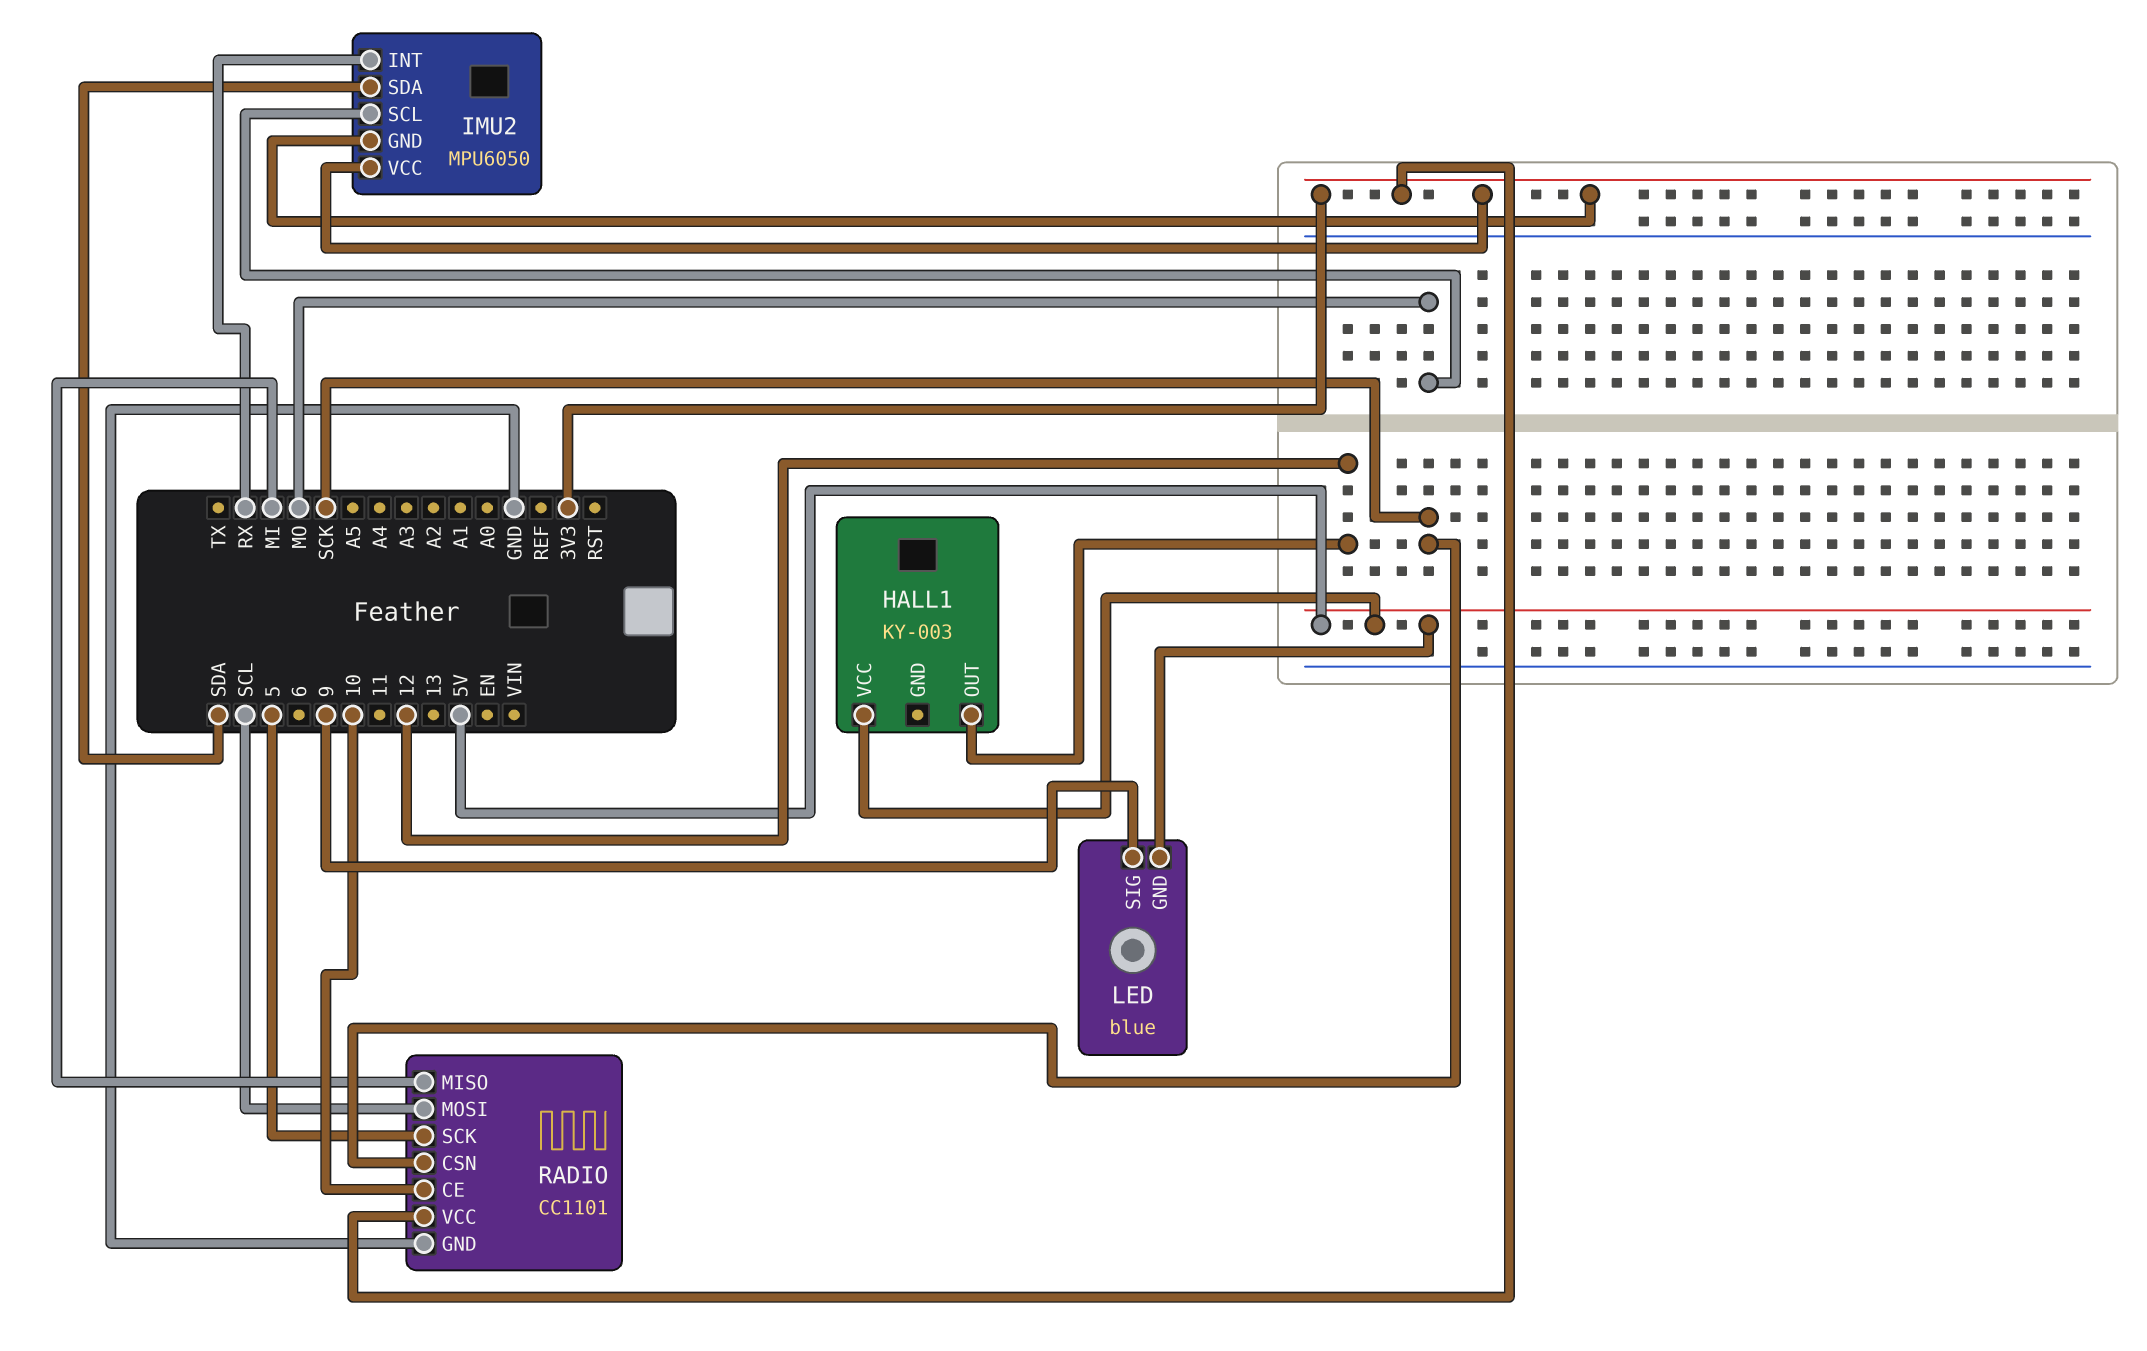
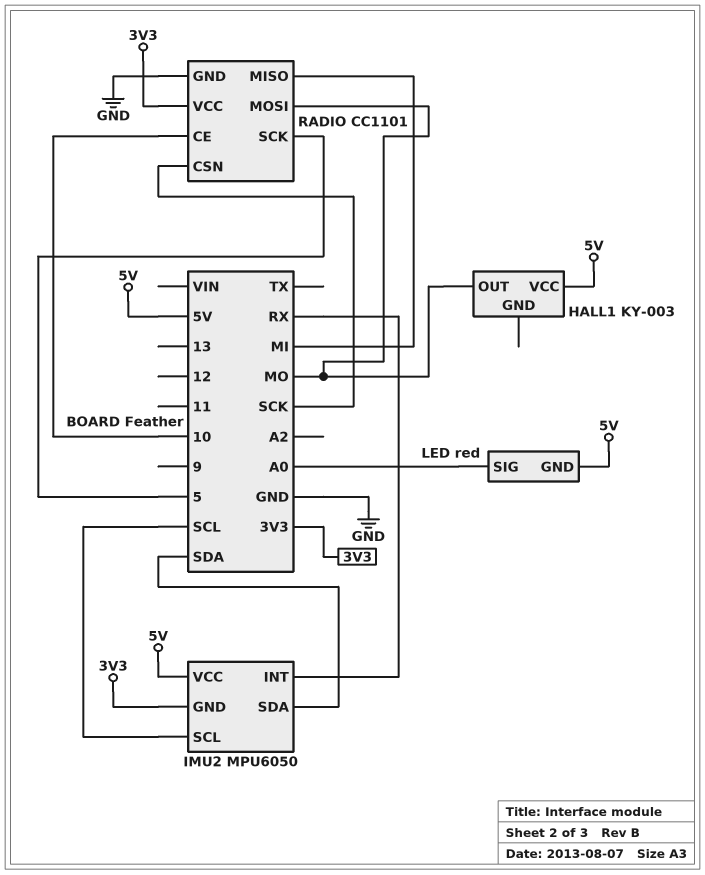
HALL1 pin OUT: 12 -> MO
IMU2 pin SCL: MO -> SCL
IMU2 pin VCC: 3V3 -> 5V
LED: blue -> red
LED pin SIG: 9 -> A0
RADIO pin MOSI: SCL -> MO

